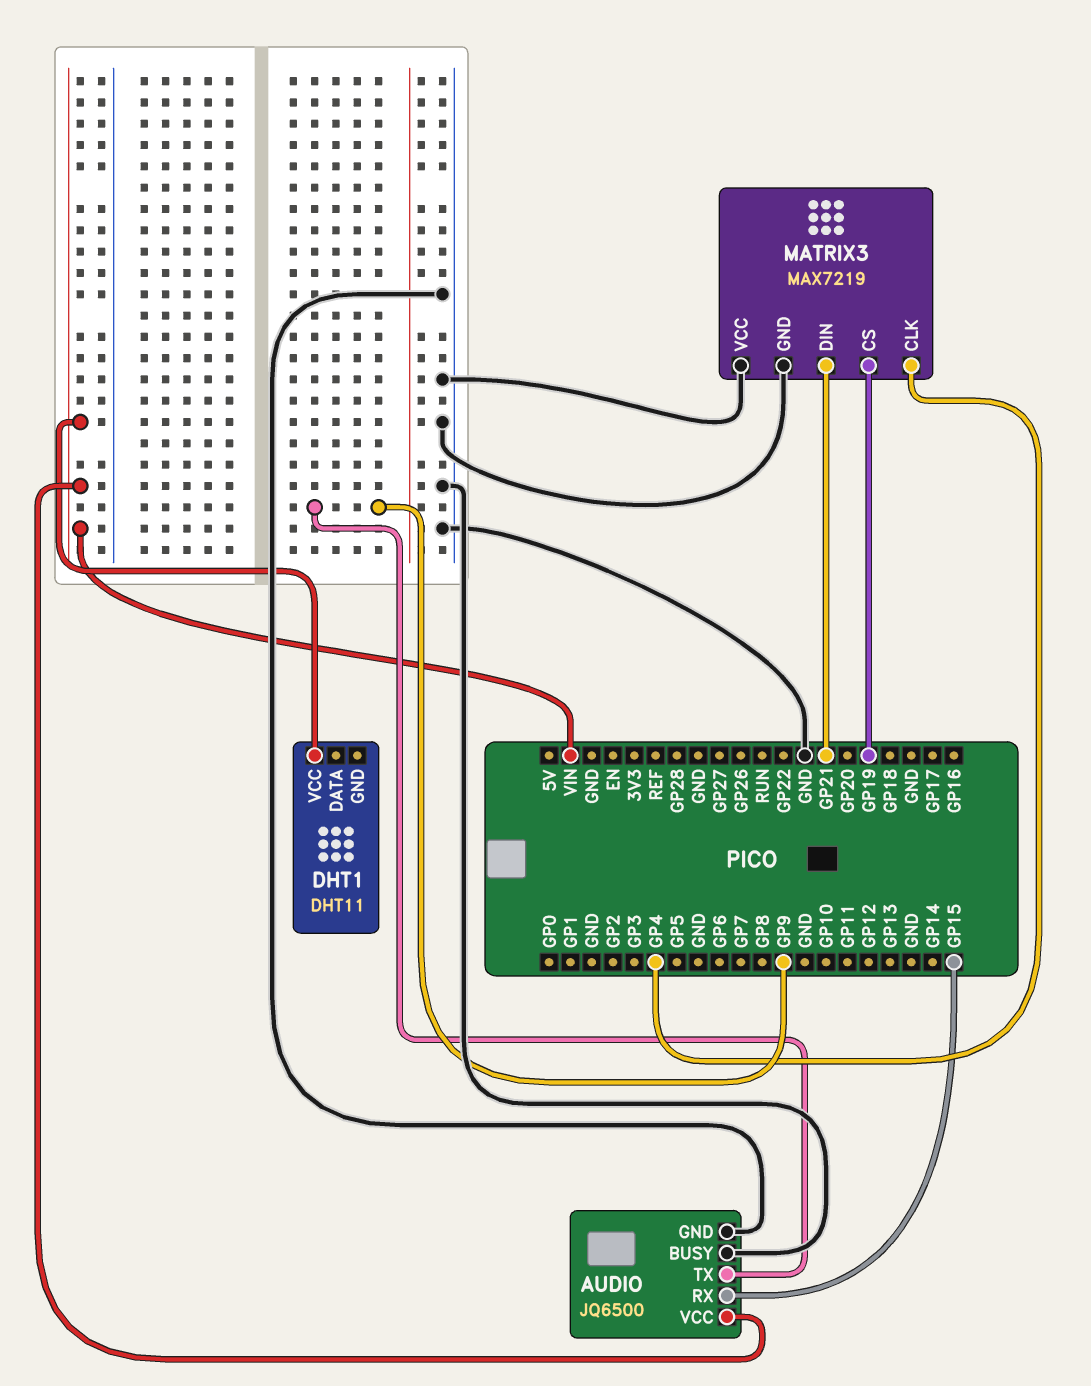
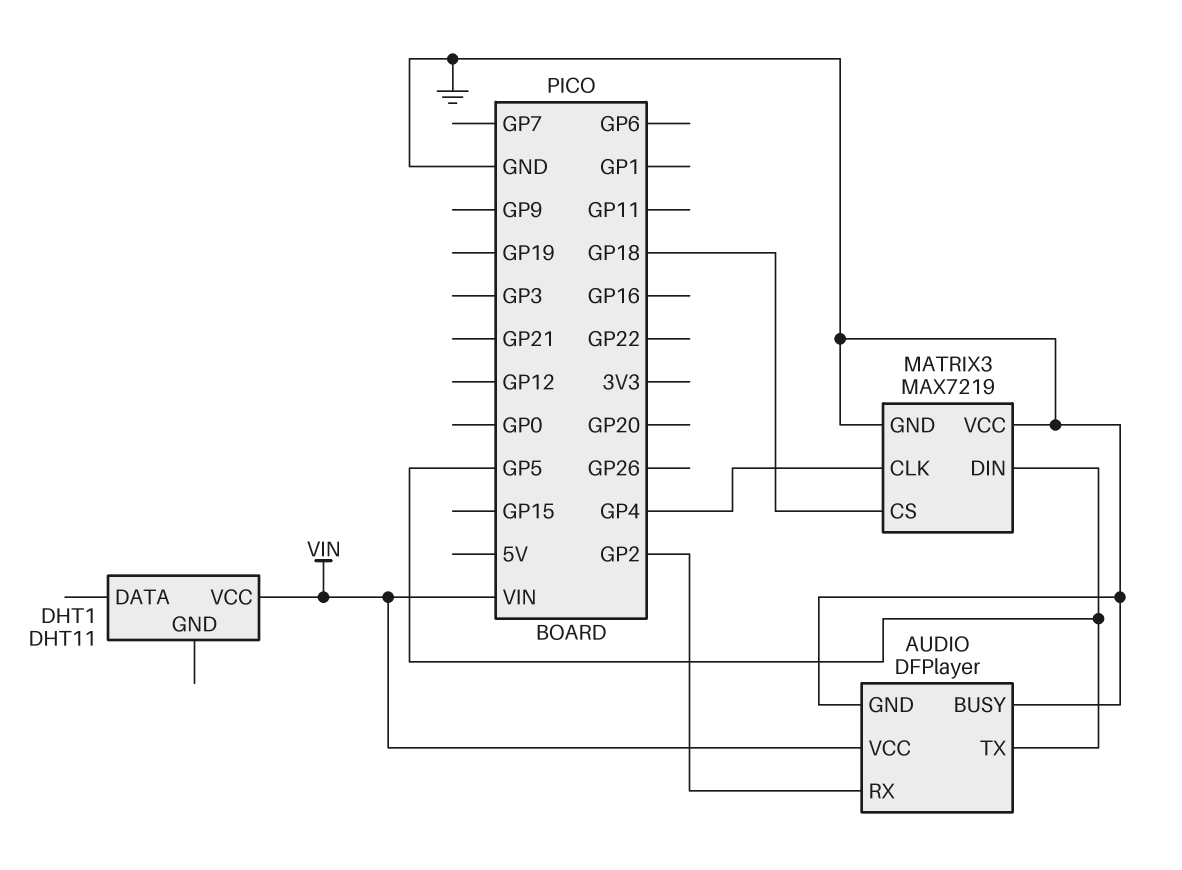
AUDIO: JQ6500 -> DFPlayer
AUDIO pin RX: GP15 -> GP2
AUDIO pin TX: GP9 -> GP5
MATRIX3 pin CS: GP19 -> GP18
MATRIX3 pin DIN: GP21 -> GP5

